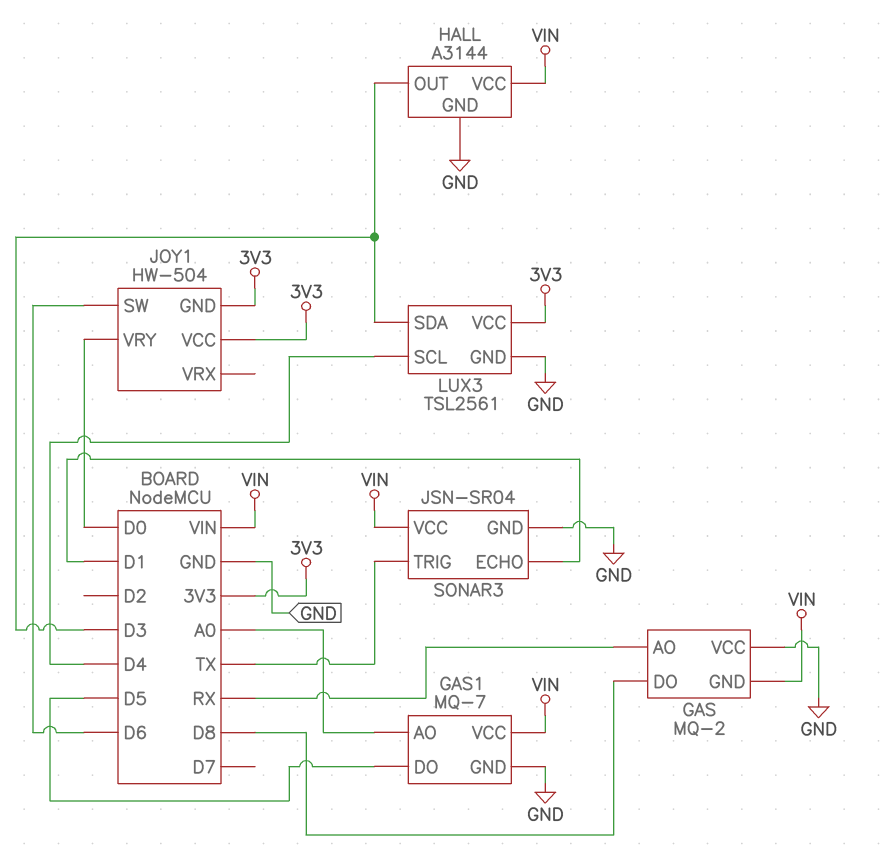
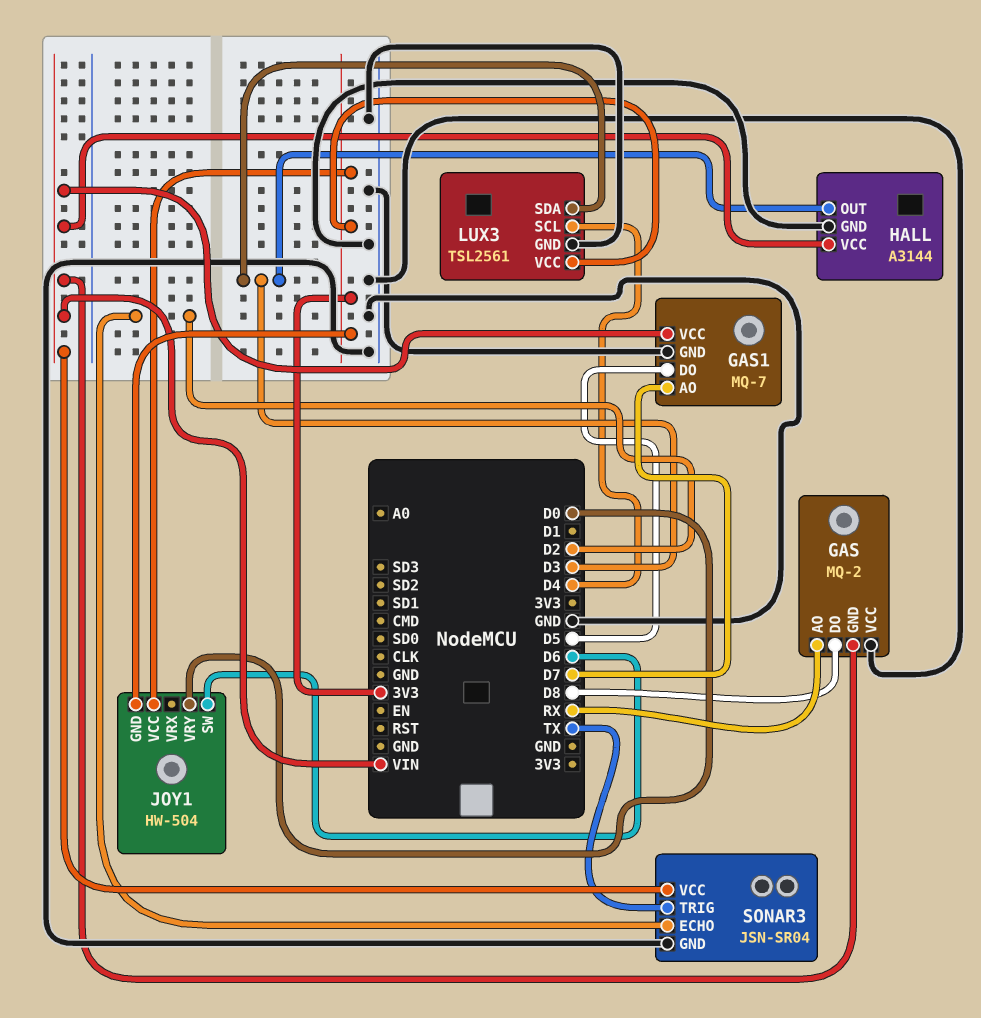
GAS1 pin AO: A0 -> D7
SONAR3 pin ECHO: D1 -> D2

